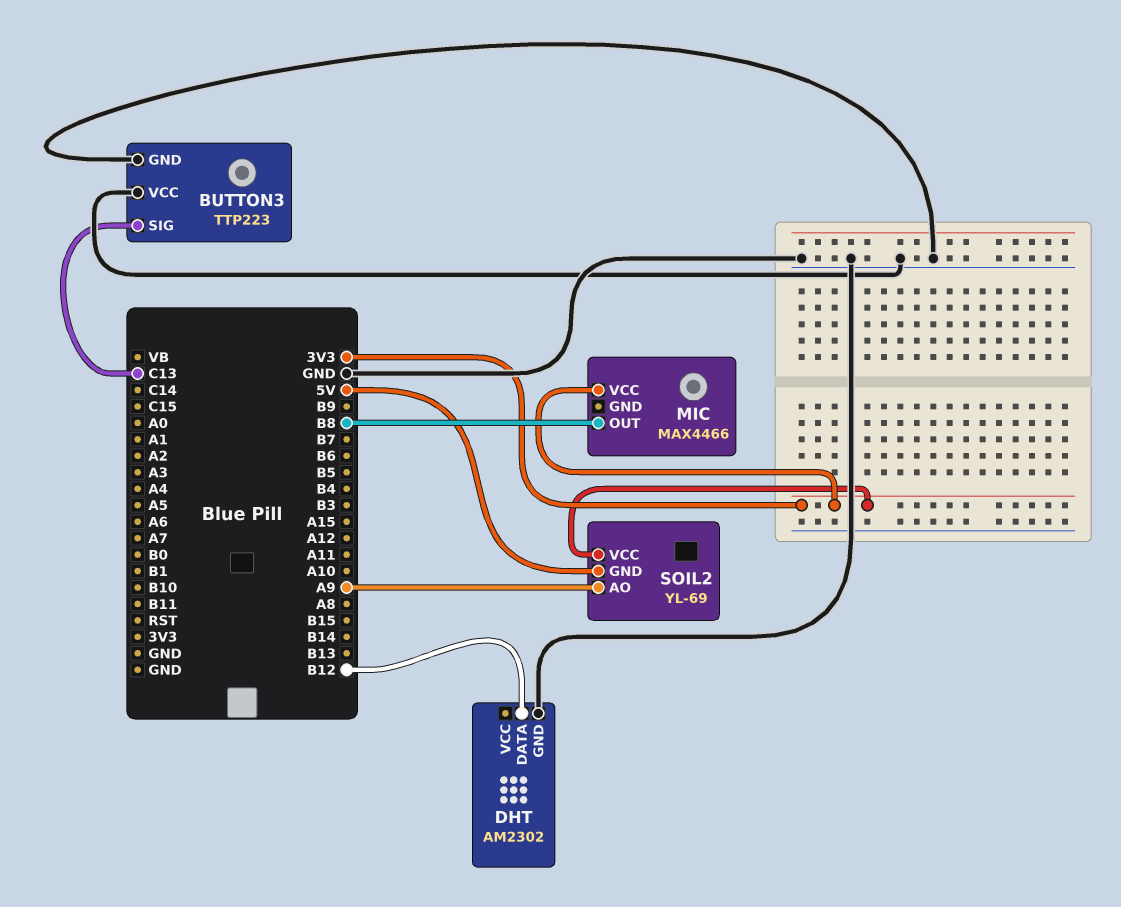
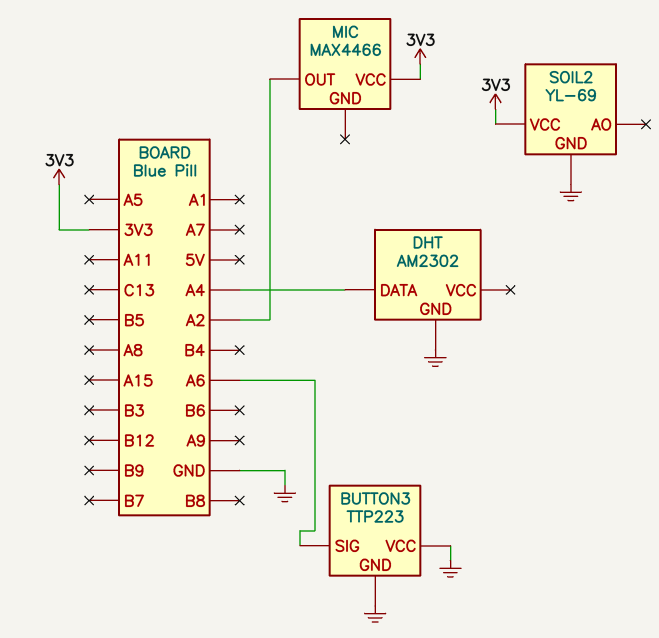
BUTTON3 pin SIG: C13 -> A6
DHT pin DATA: B12 -> A4
MIC pin OUT: B8 -> A2
SOIL2 pin AO: A9 -> none
SOIL2 pin GND: 5V -> GND

